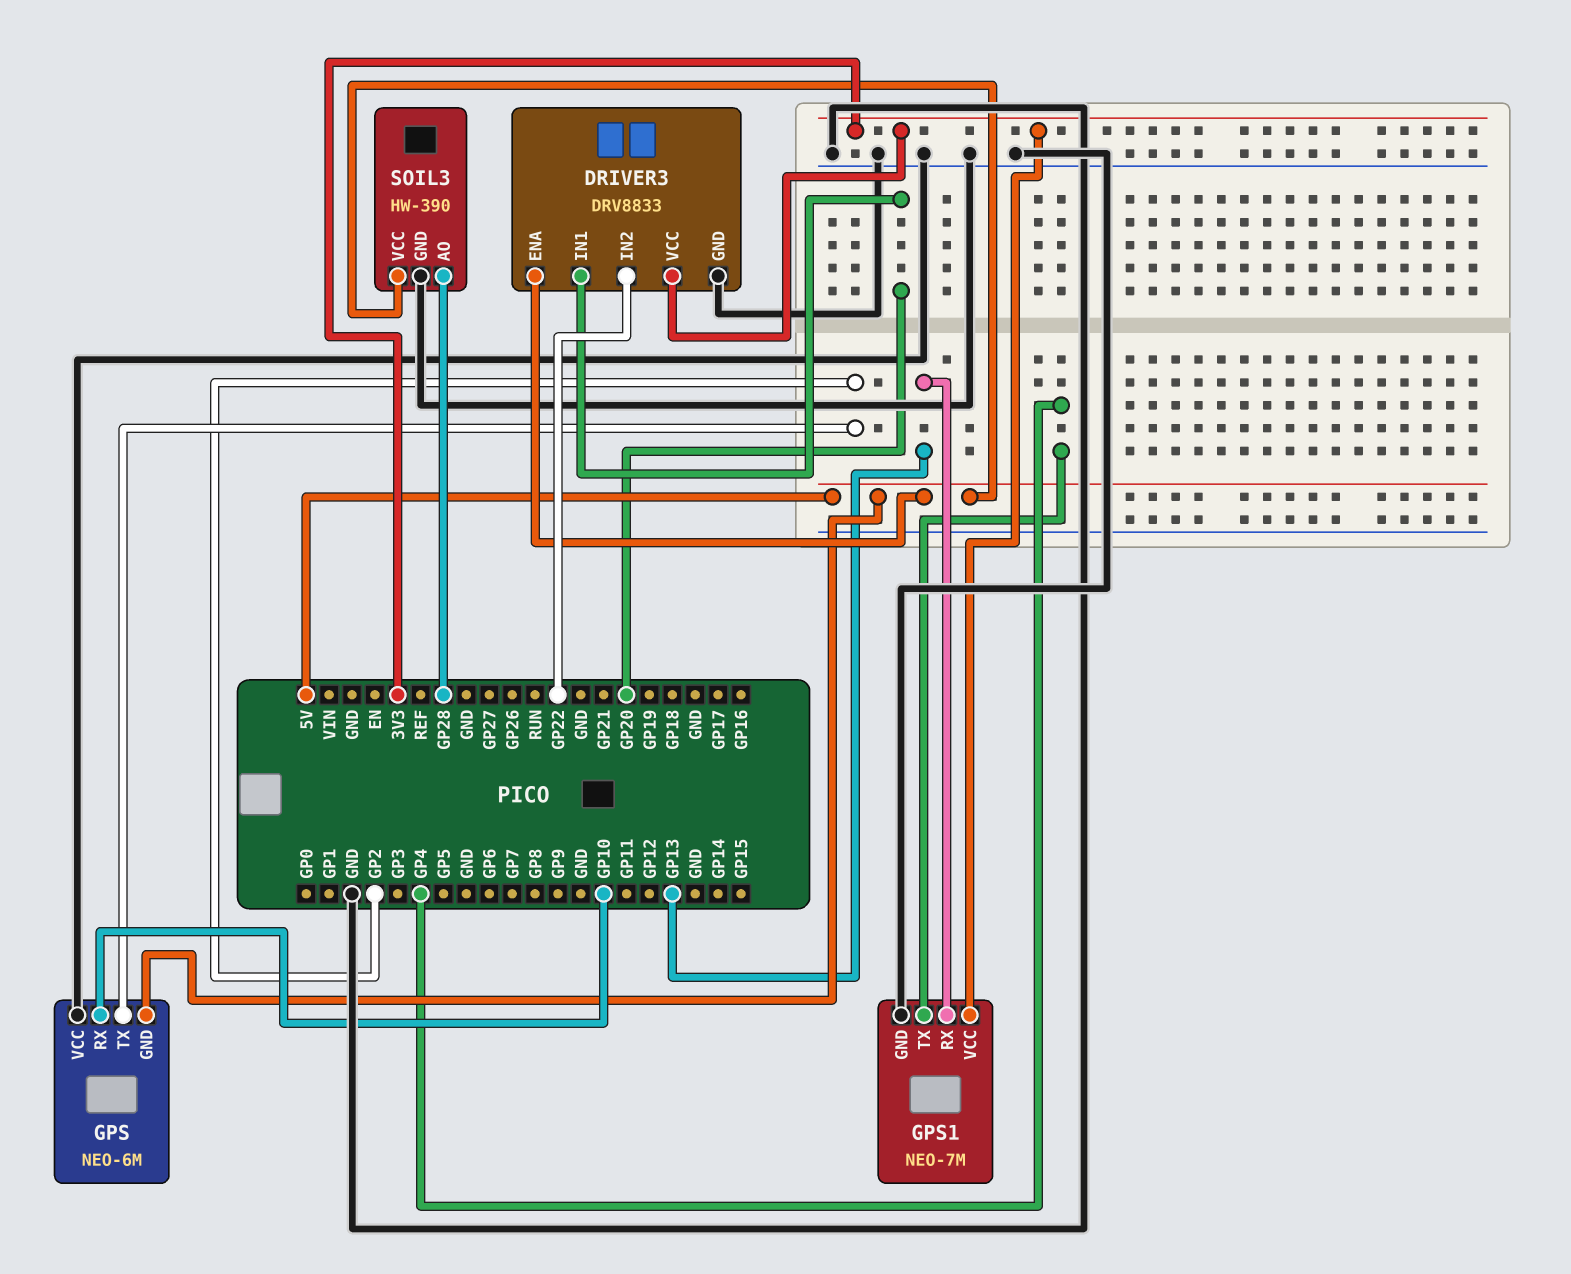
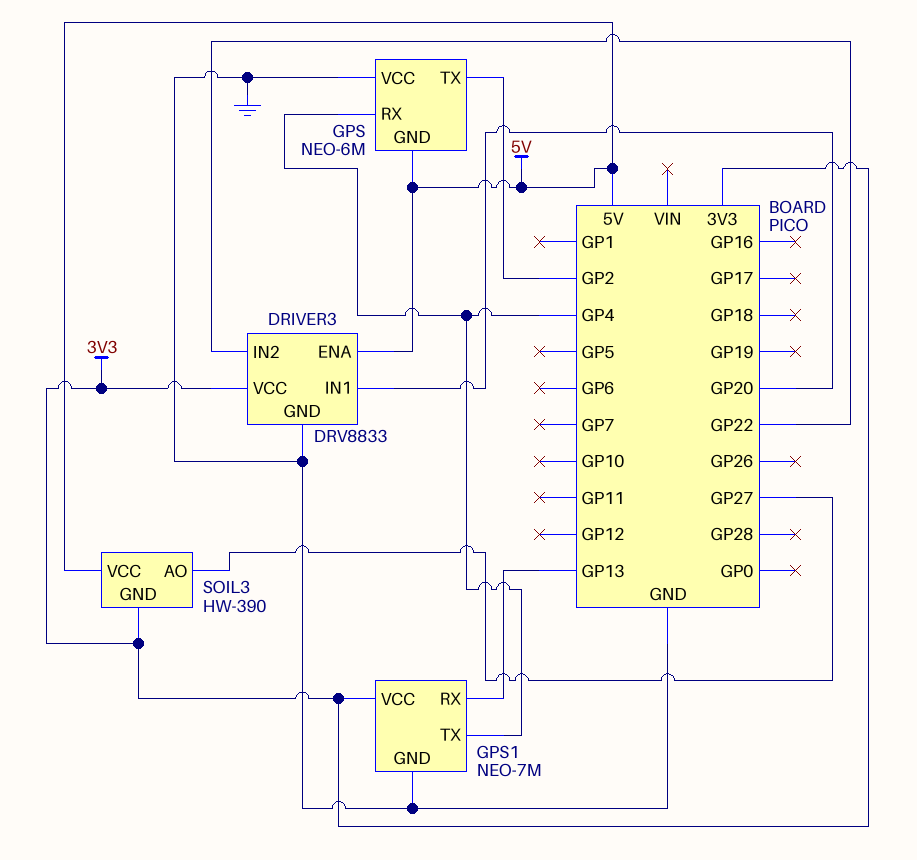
GPS pin RX: GP10 -> GP4
SOIL3 pin AO: GP28 -> GP27
SOIL3 pin GND: GND -> 3V3

